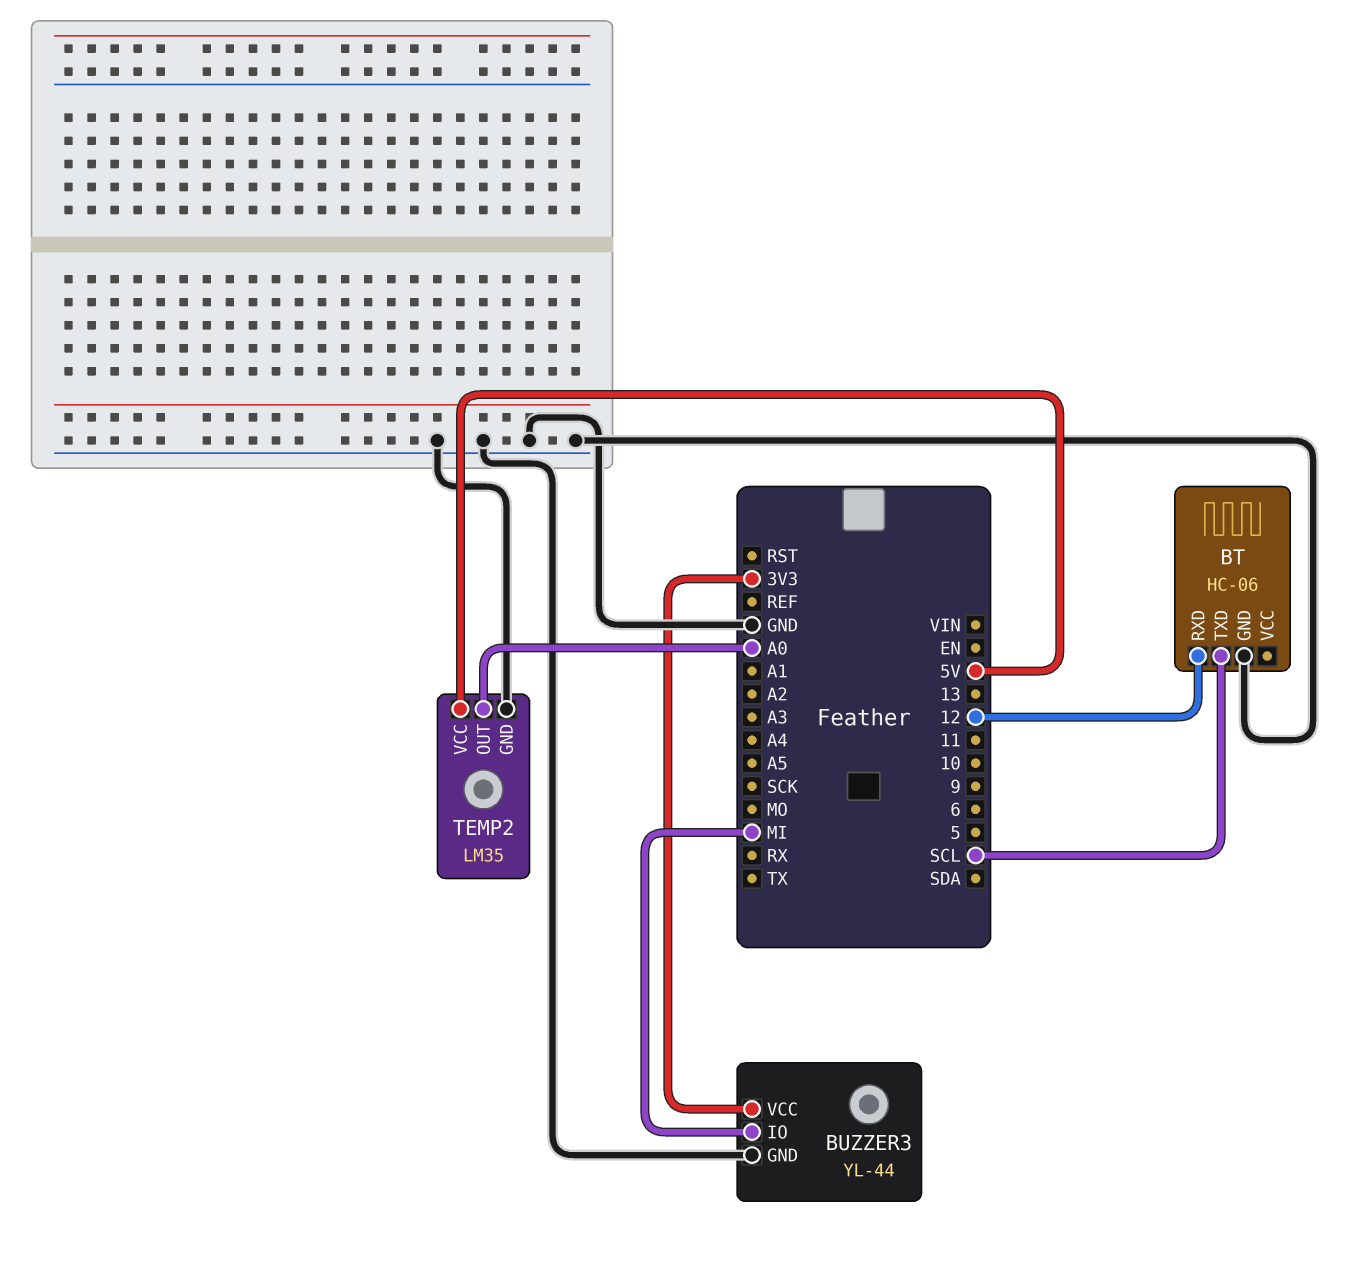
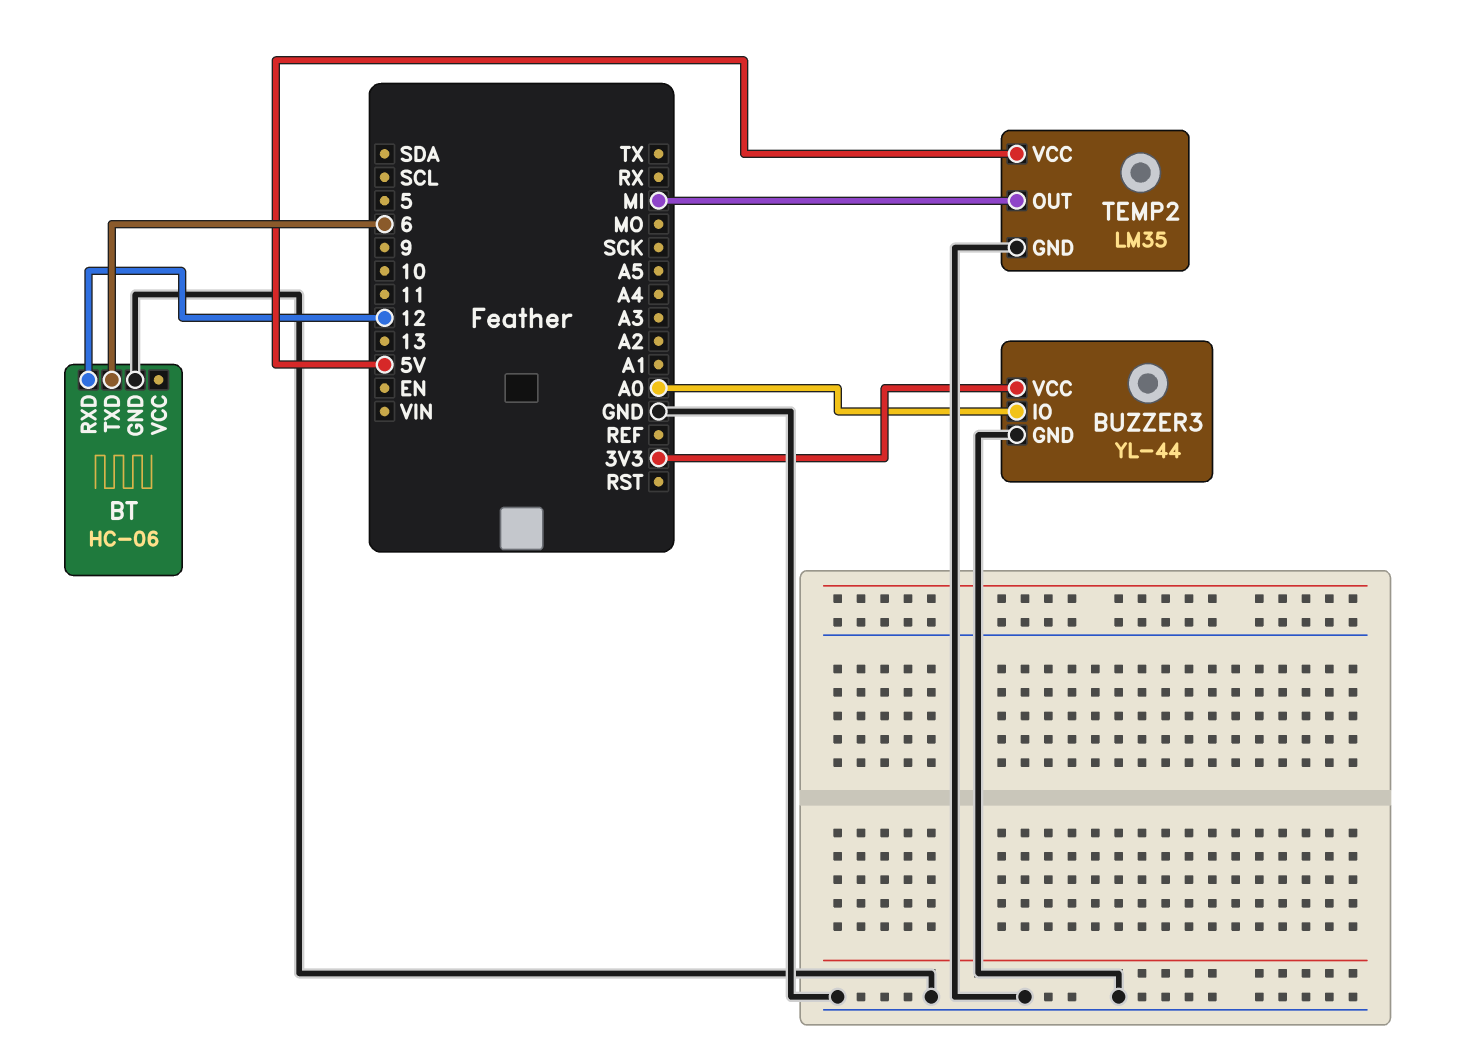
BT pin TXD: SCL -> 6
BUZZER3 pin IO: MI -> A0
TEMP2 pin OUT: A0 -> MI

